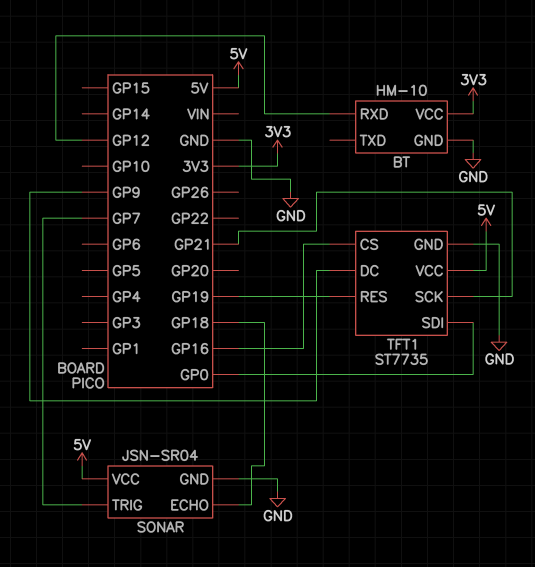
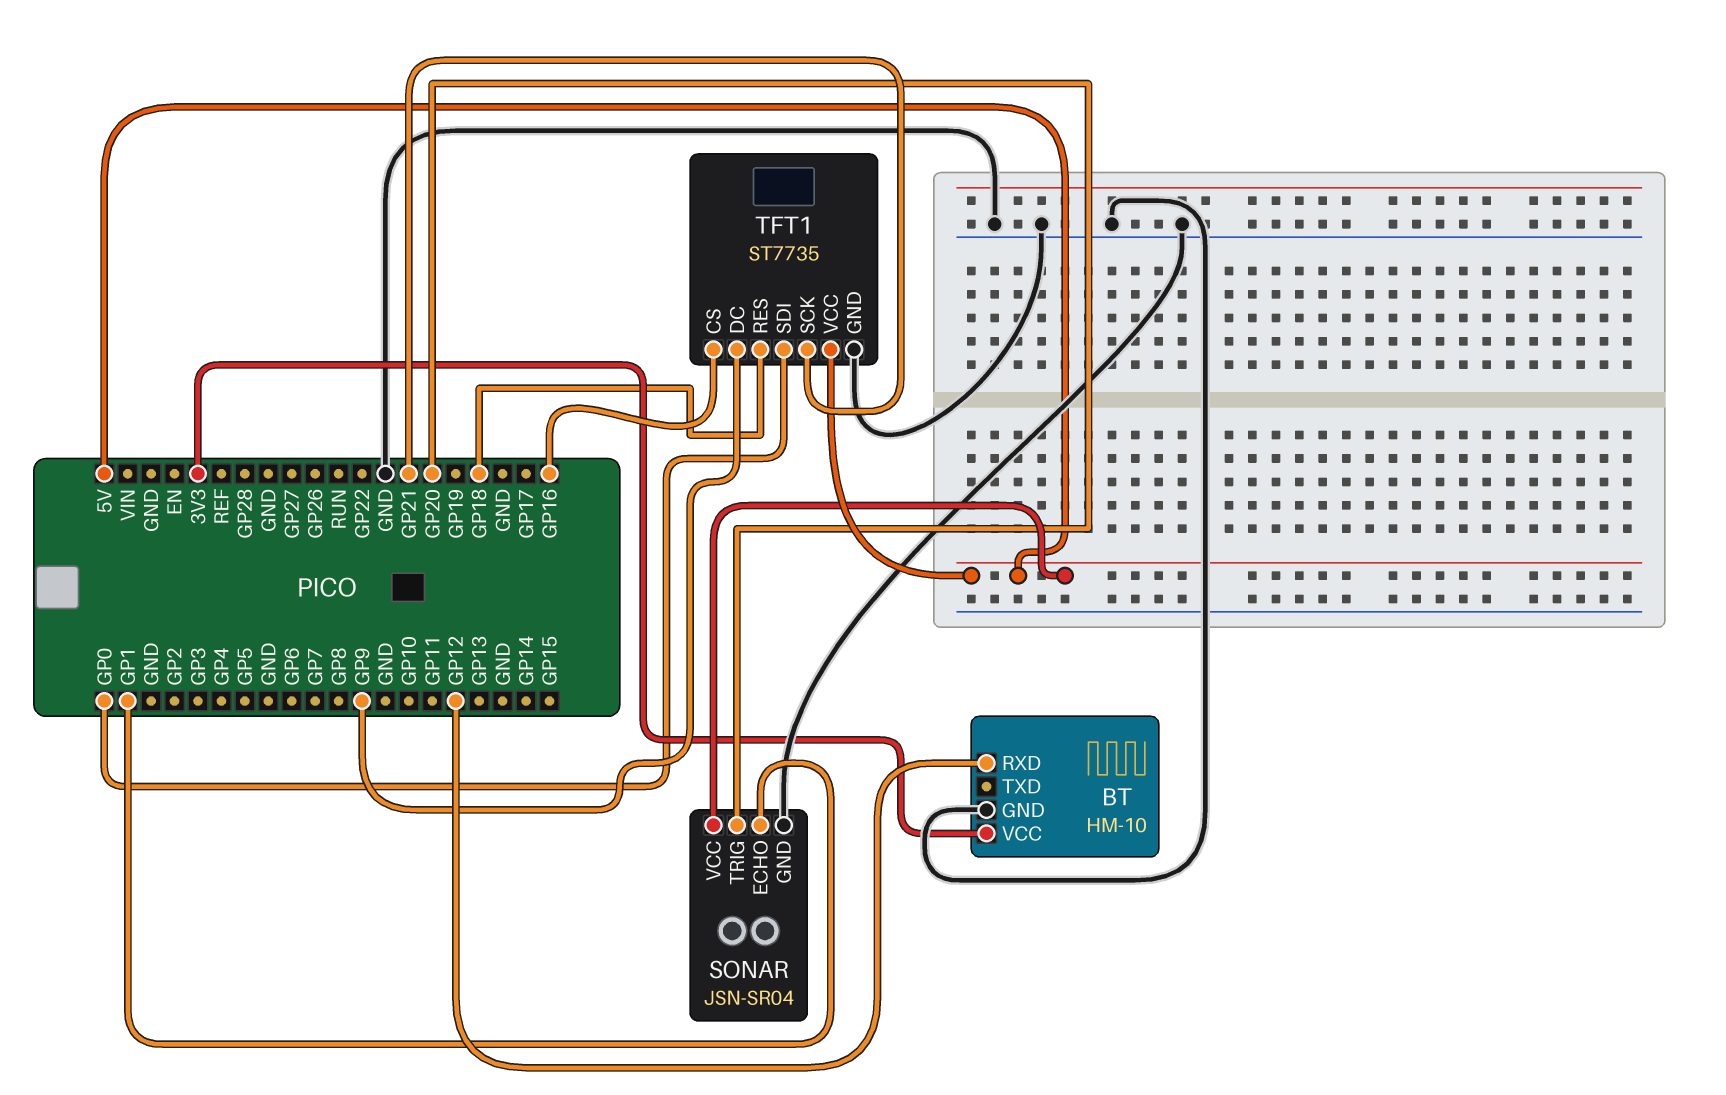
SONAR pin ECHO: GP18 -> GP1
SONAR pin TRIG: GP7 -> GP20
TFT1 pin RES: GP19 -> GP18

